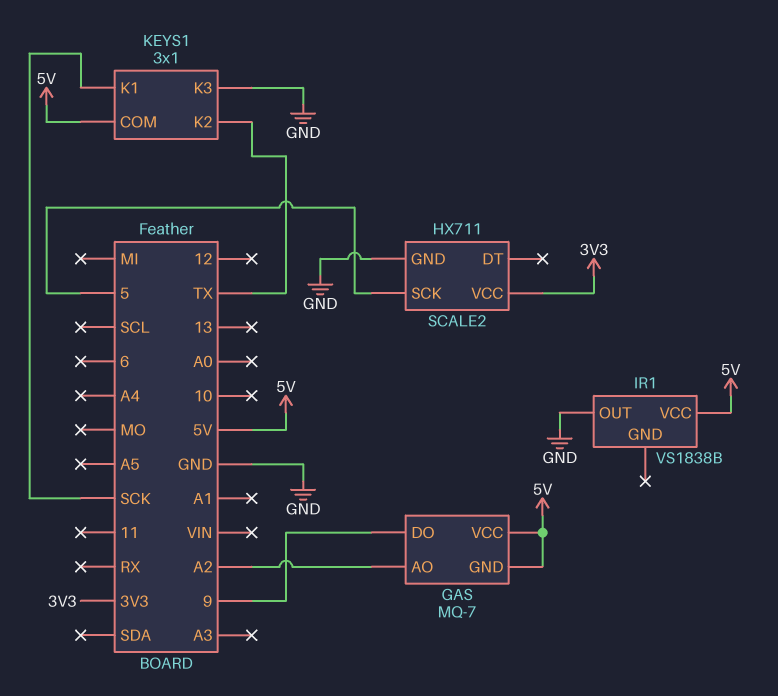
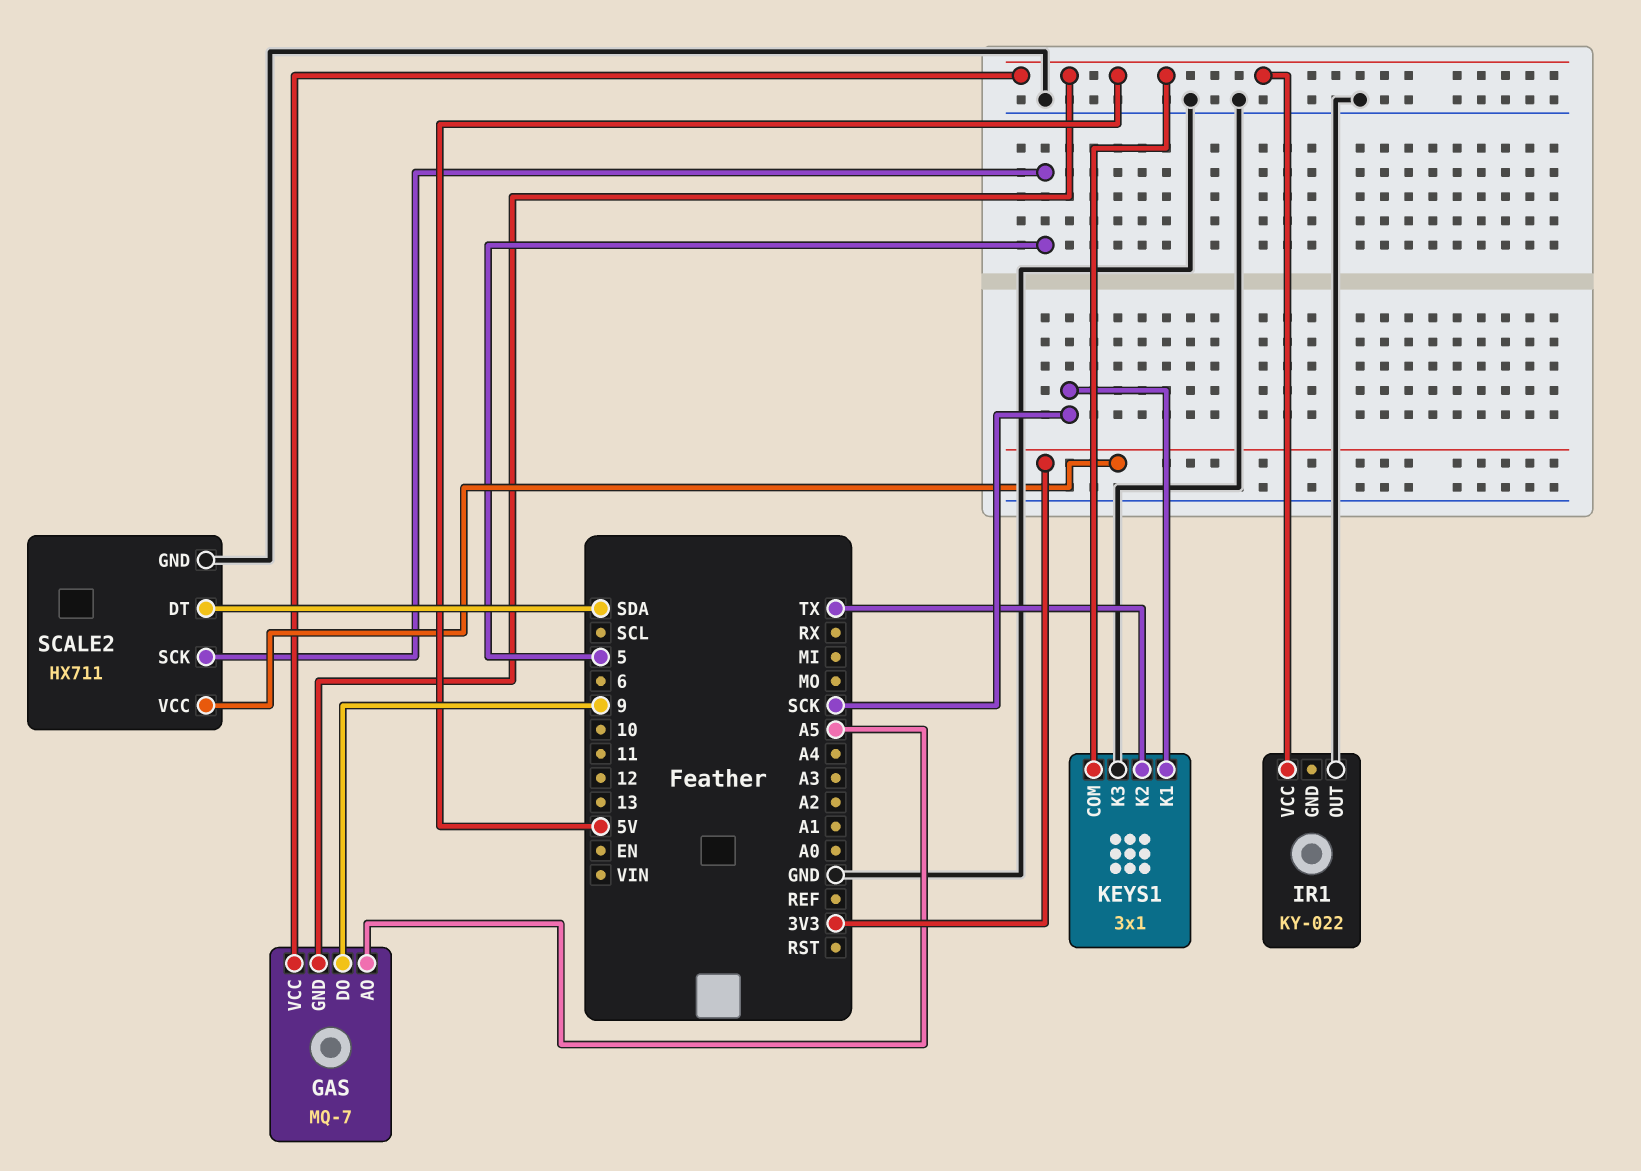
GAS pin AO: A2 -> A5
IR1: VS1838B -> KY-022
SCALE2 pin DT: none -> SDA

